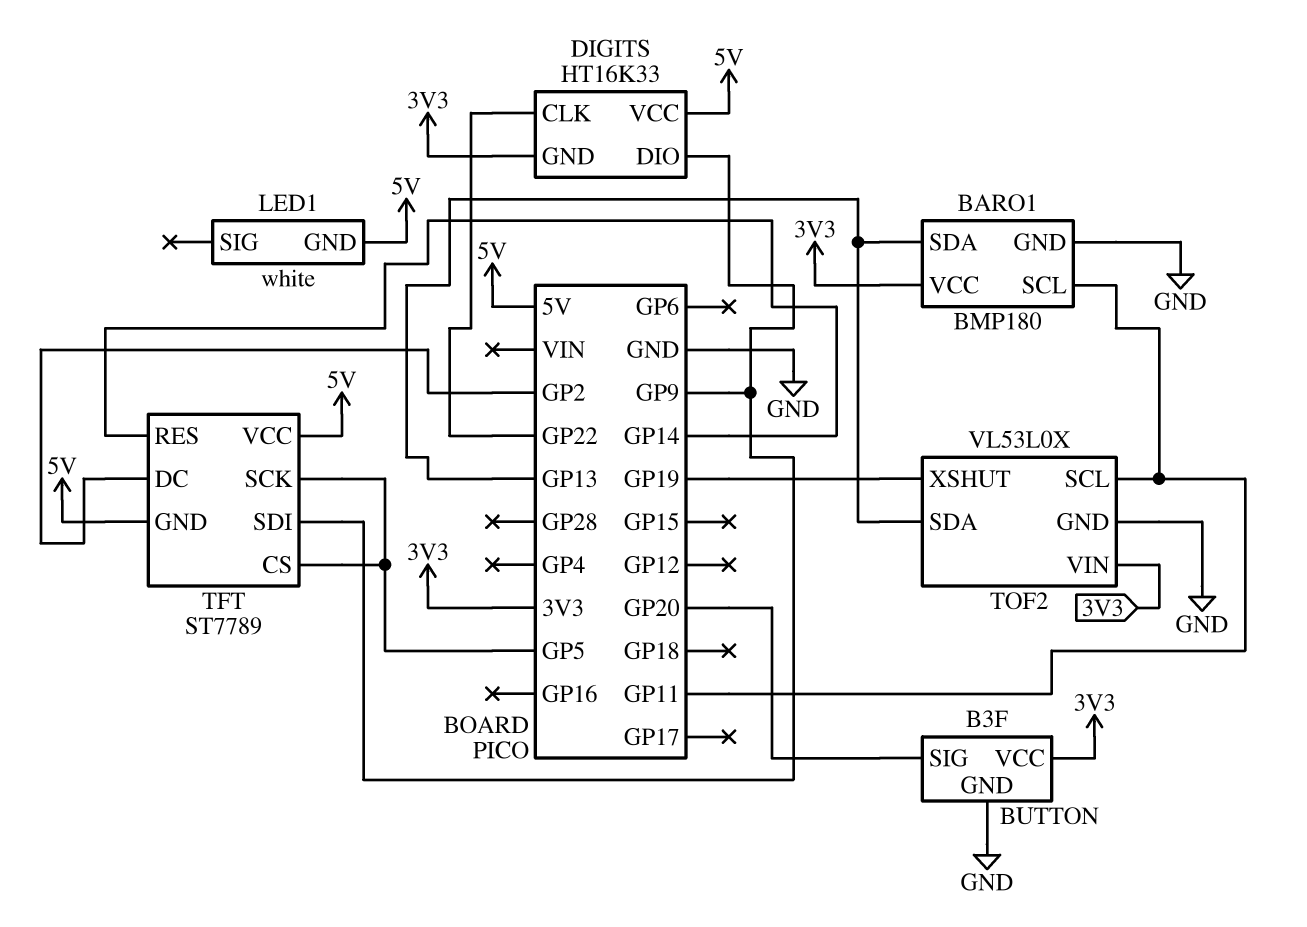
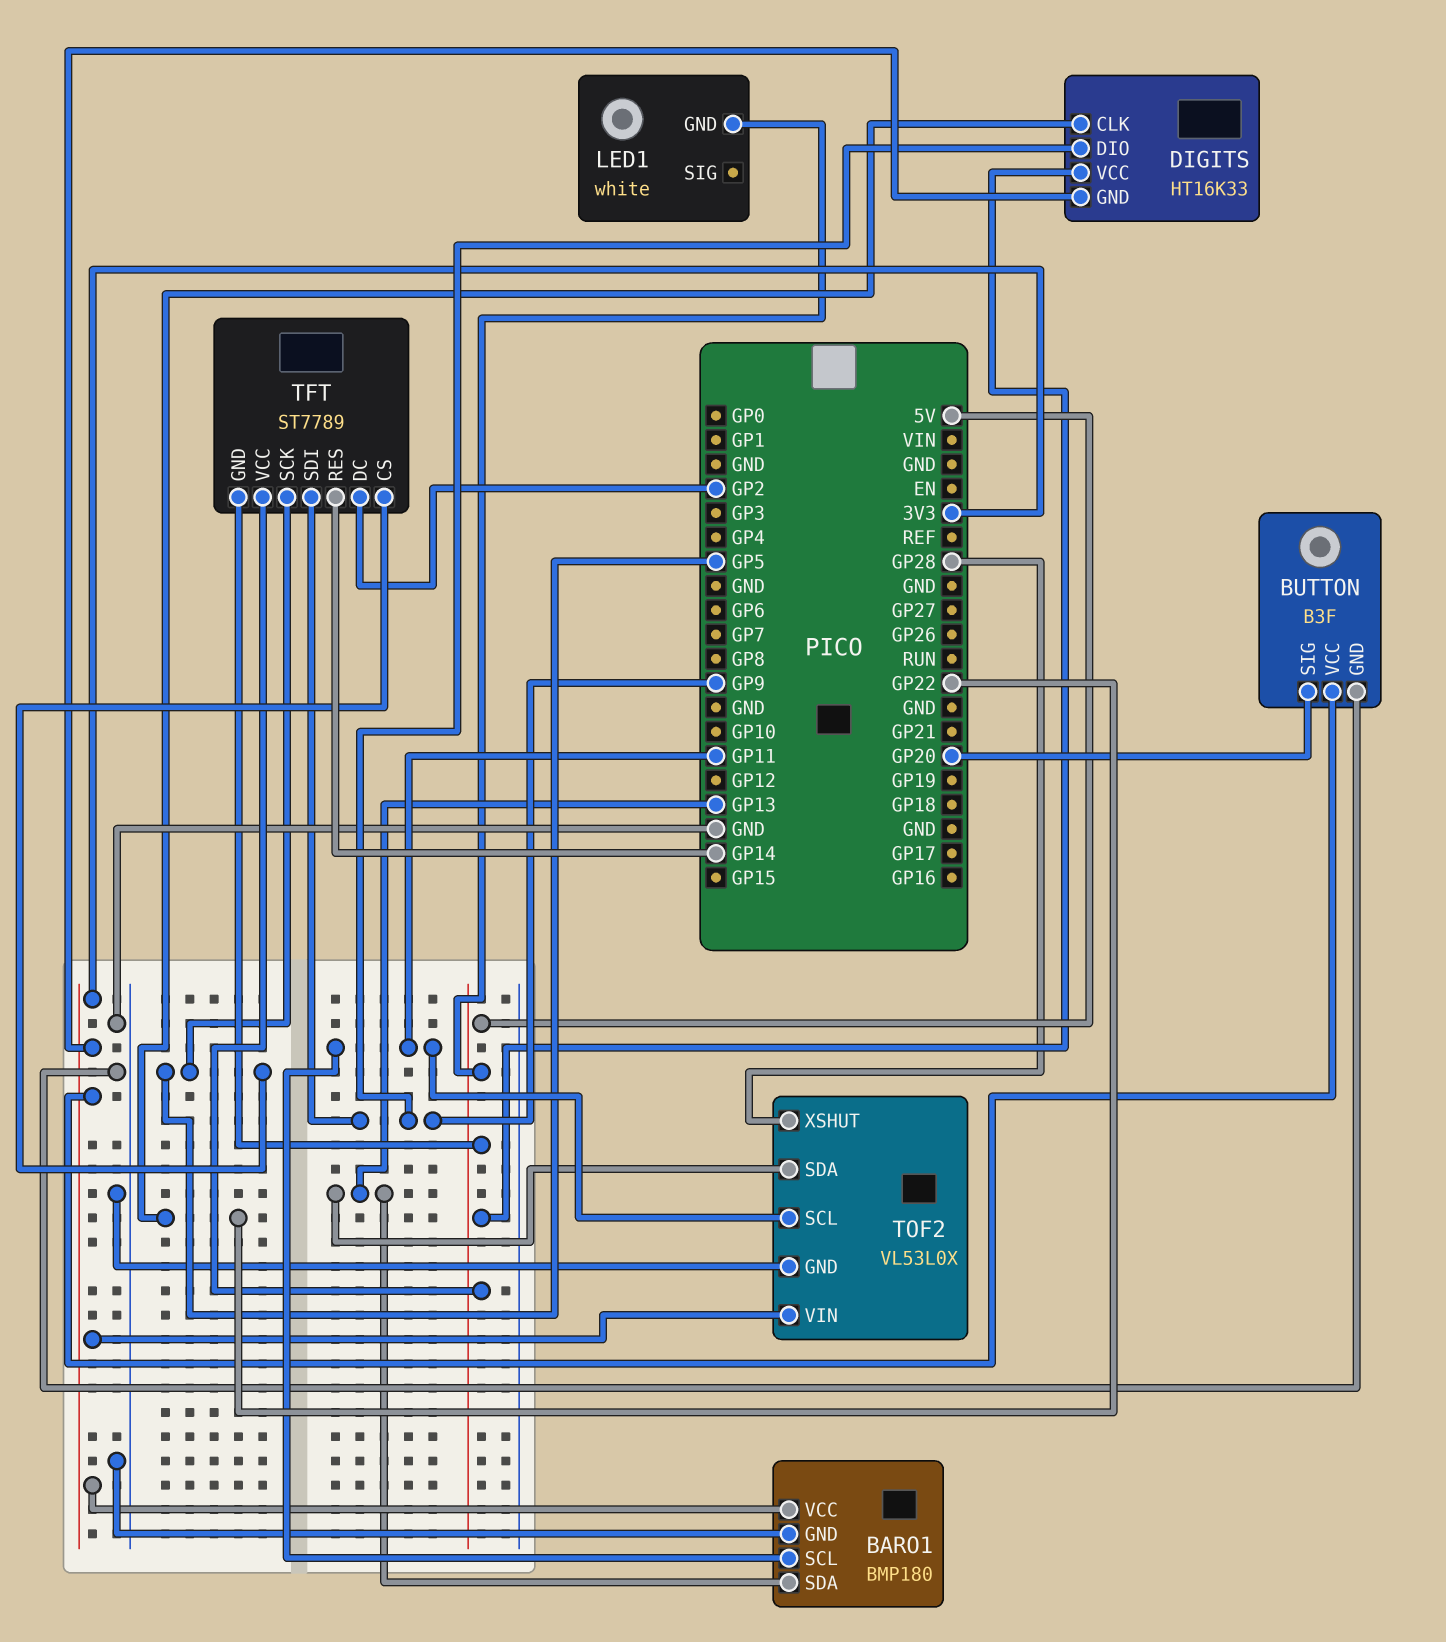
TOF2 pin XSHUT: GP19 -> GP28

